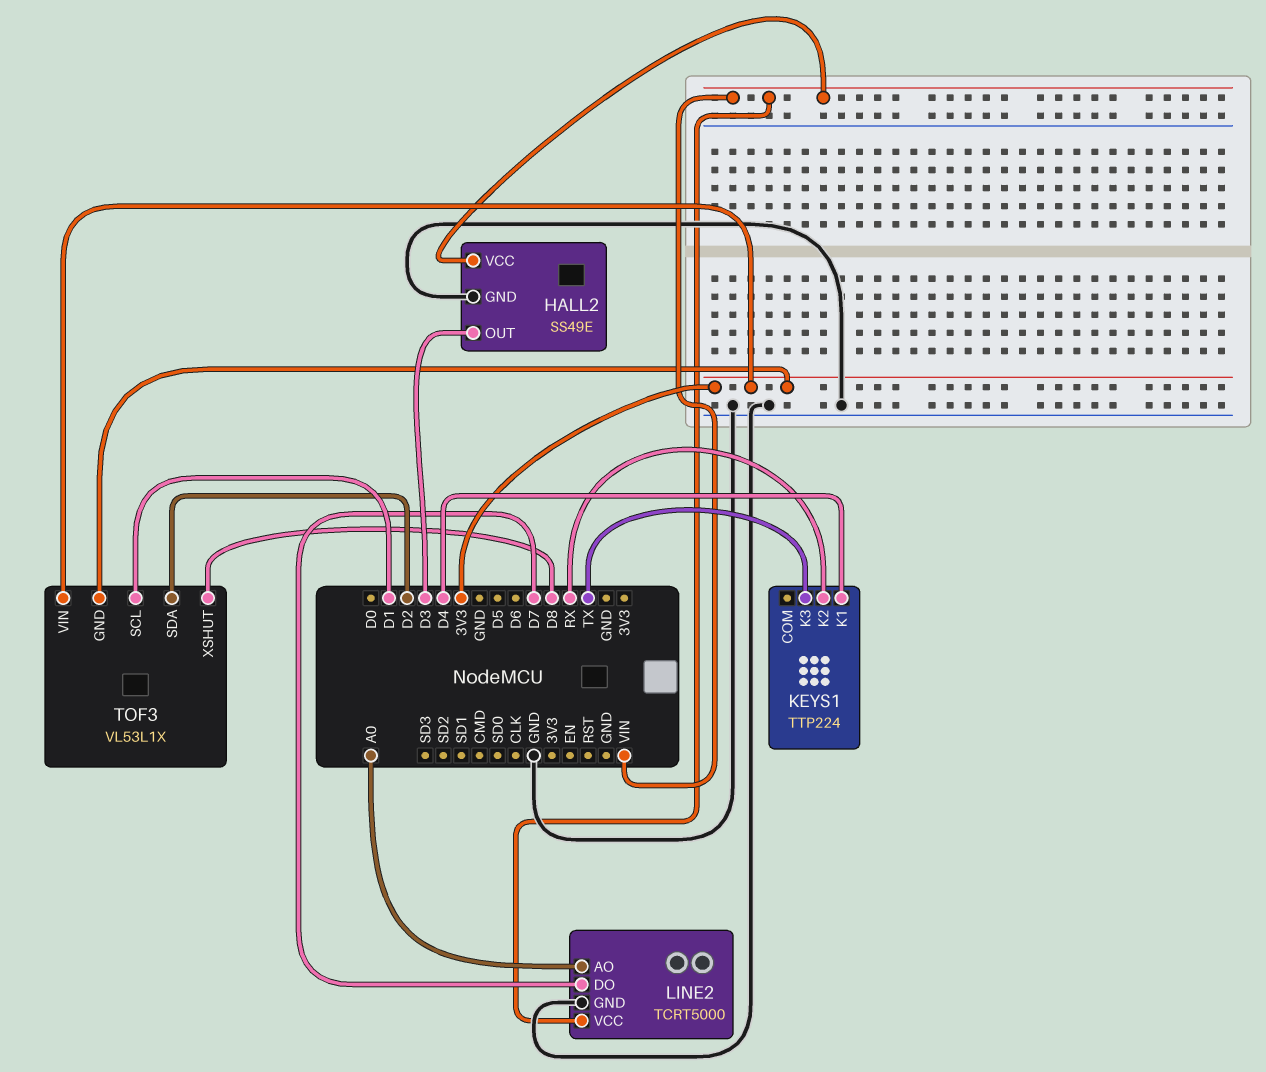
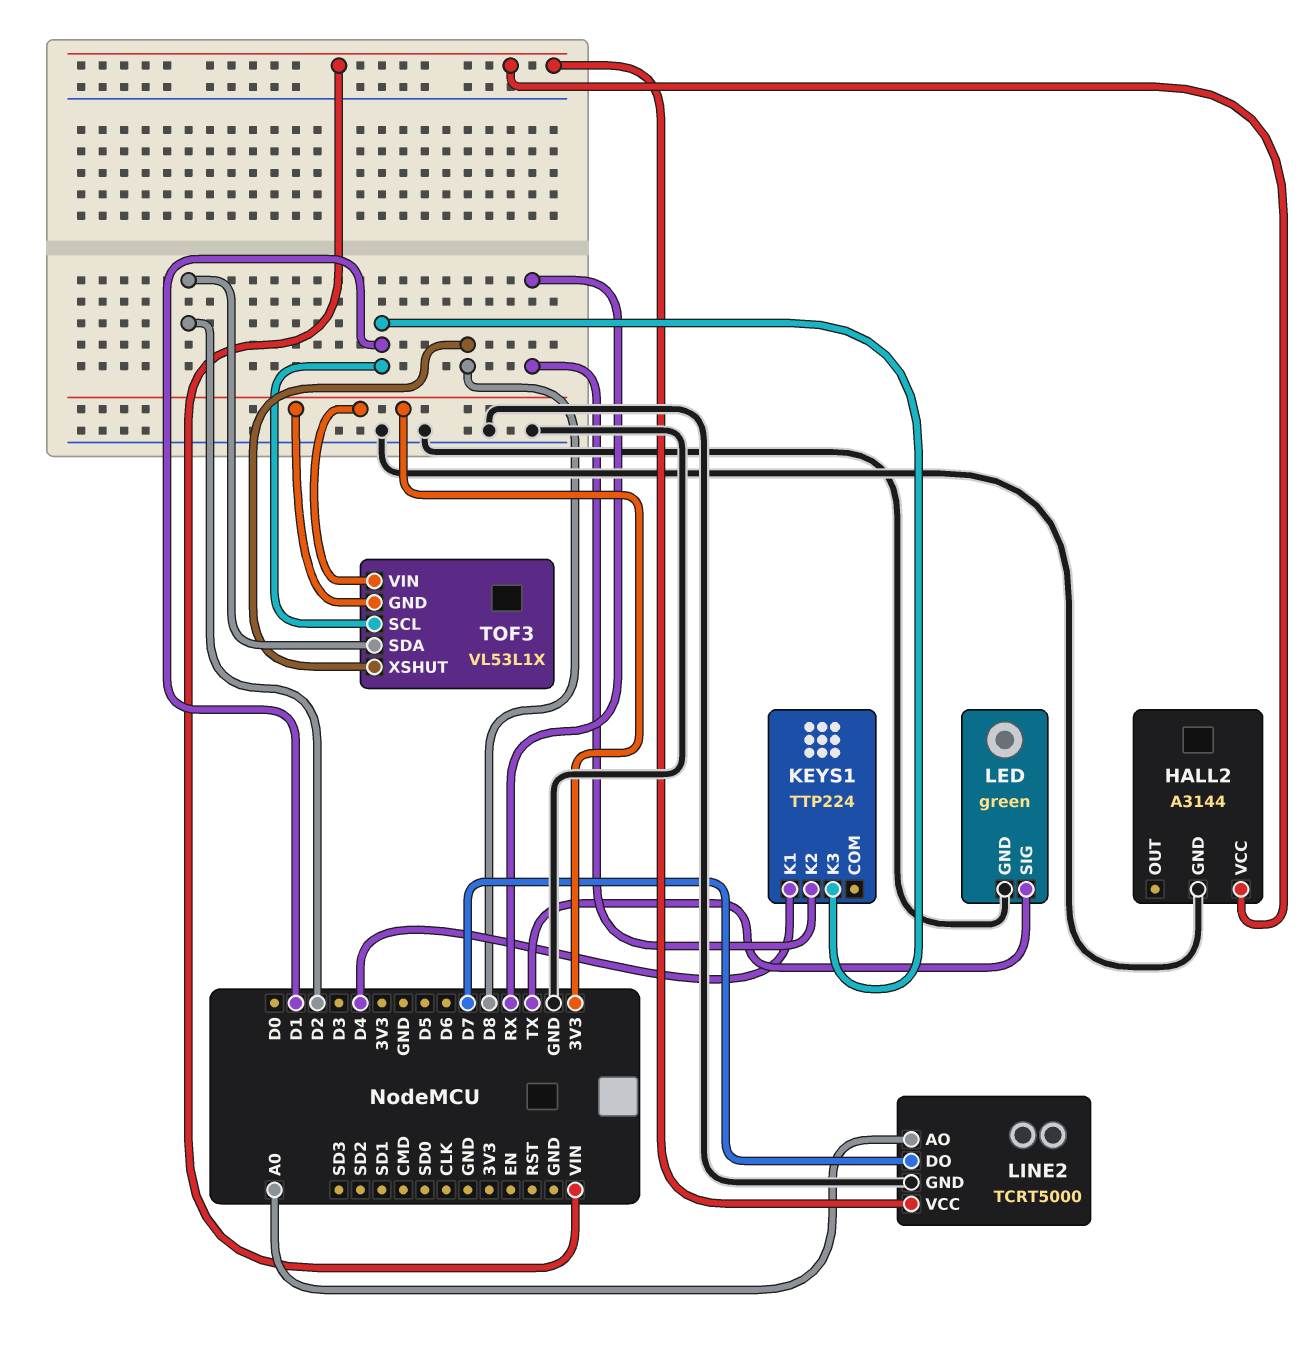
HALL2: SS49E -> A3144
HALL2 pin OUT: D3 -> none
KEYS1 pin K3: TX -> D1
LED: none -> green
LED pin GND: none -> GND
LED pin SIG: none -> TX

